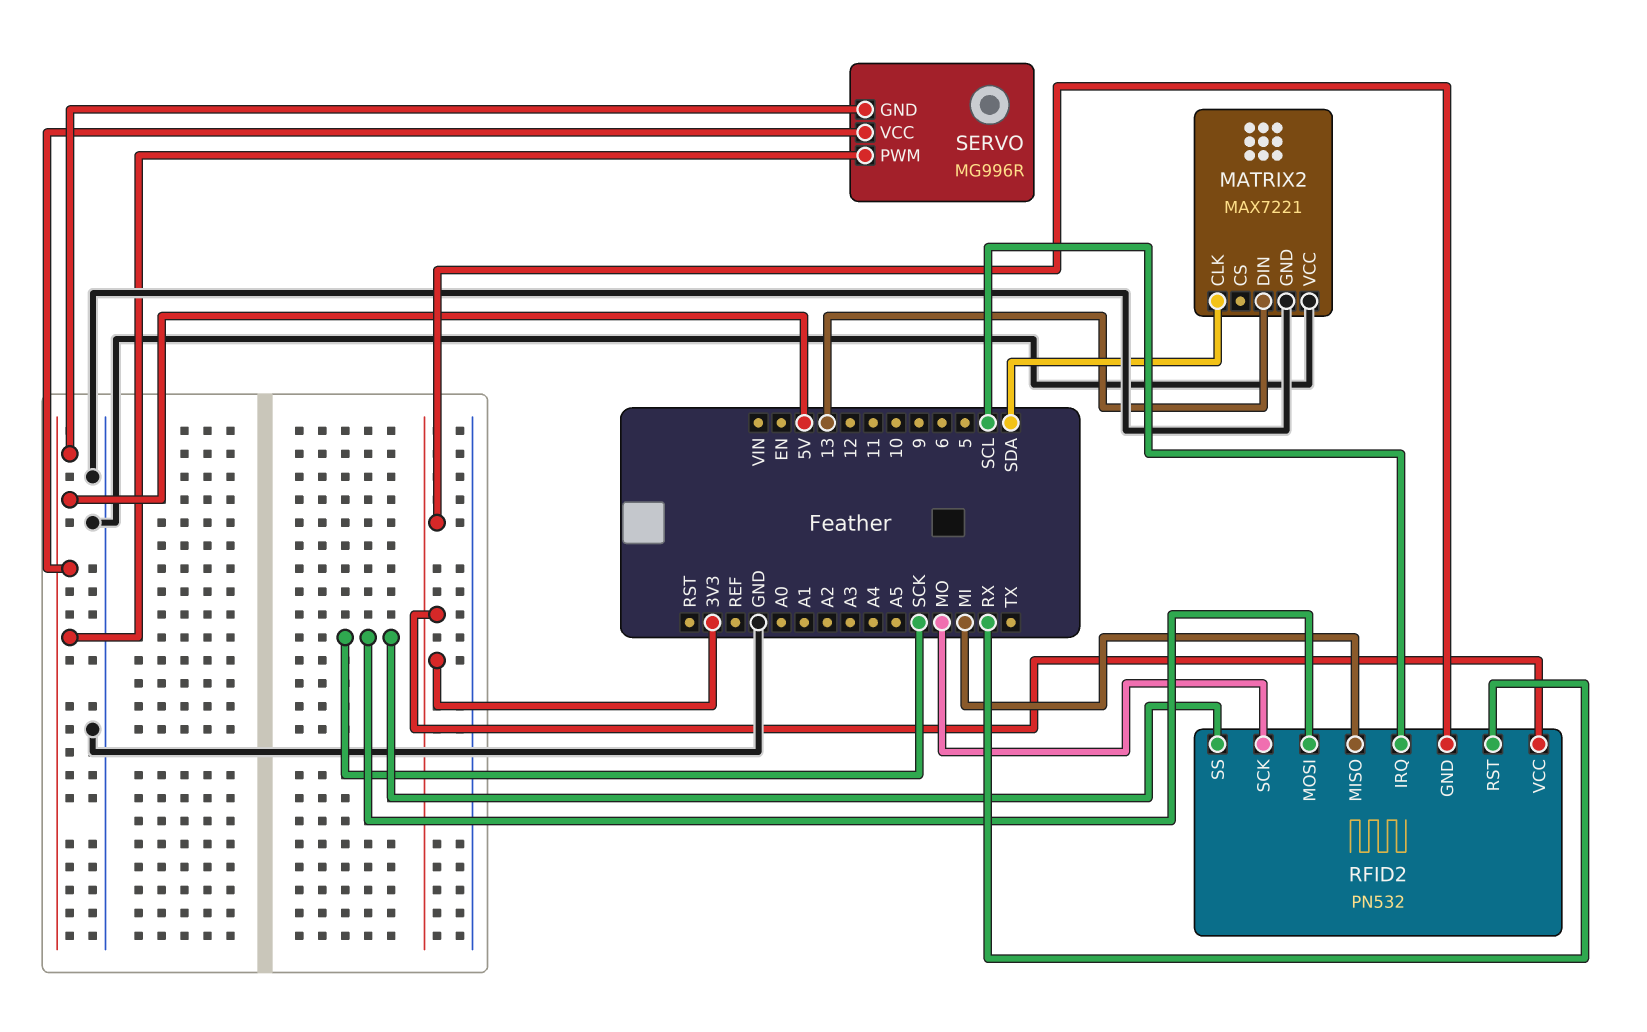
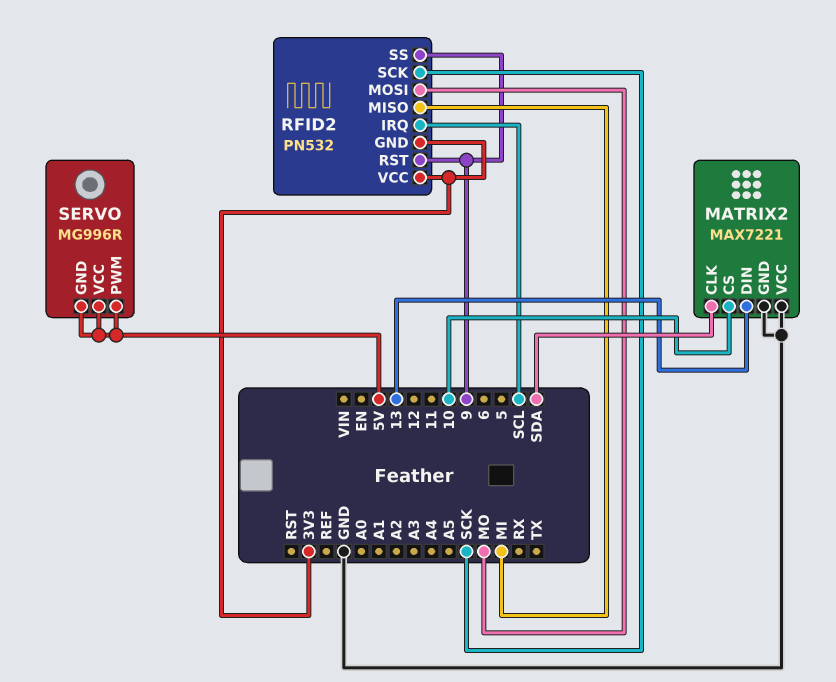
MATRIX2 pin CS: none -> 10
RFID2 pin MOSI: SCK -> MO
RFID2 pin RST: RX -> 9
RFID2 pin SCK: MO -> SCK
RFID2 pin SS: SCK -> 9

